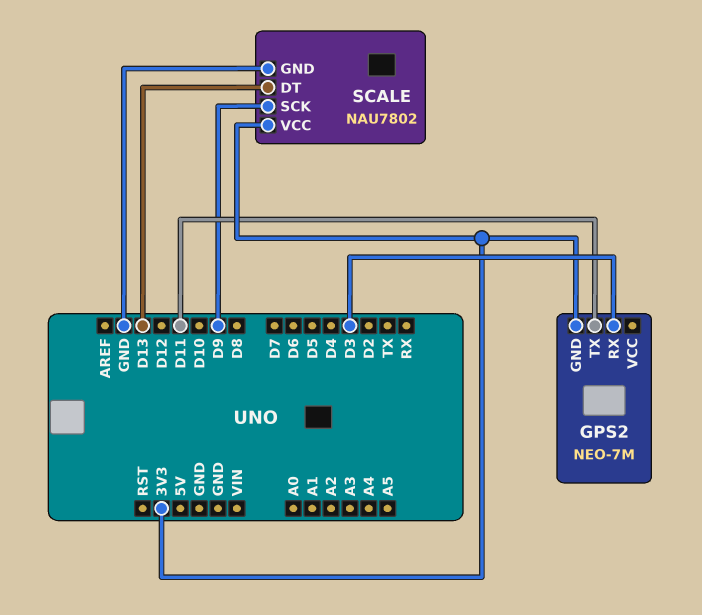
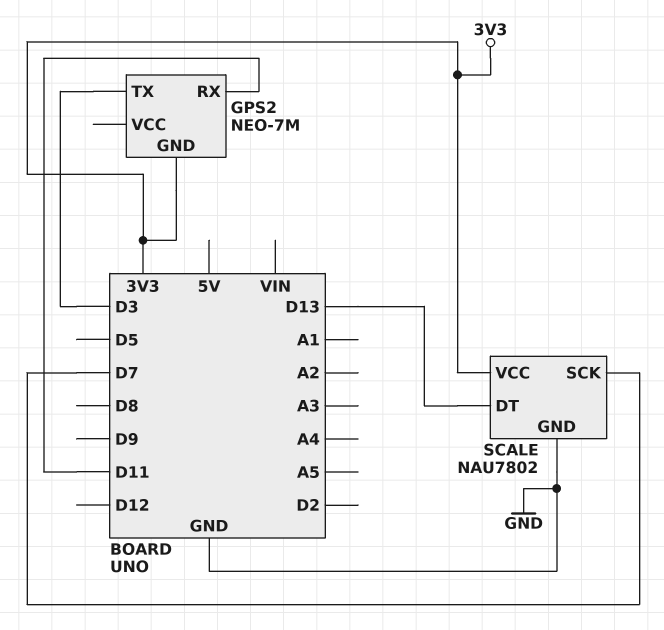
GPS2 pin RX: D3 -> D11
GPS2 pin TX: D11 -> D3
SCALE pin SCK: D9 -> D7

